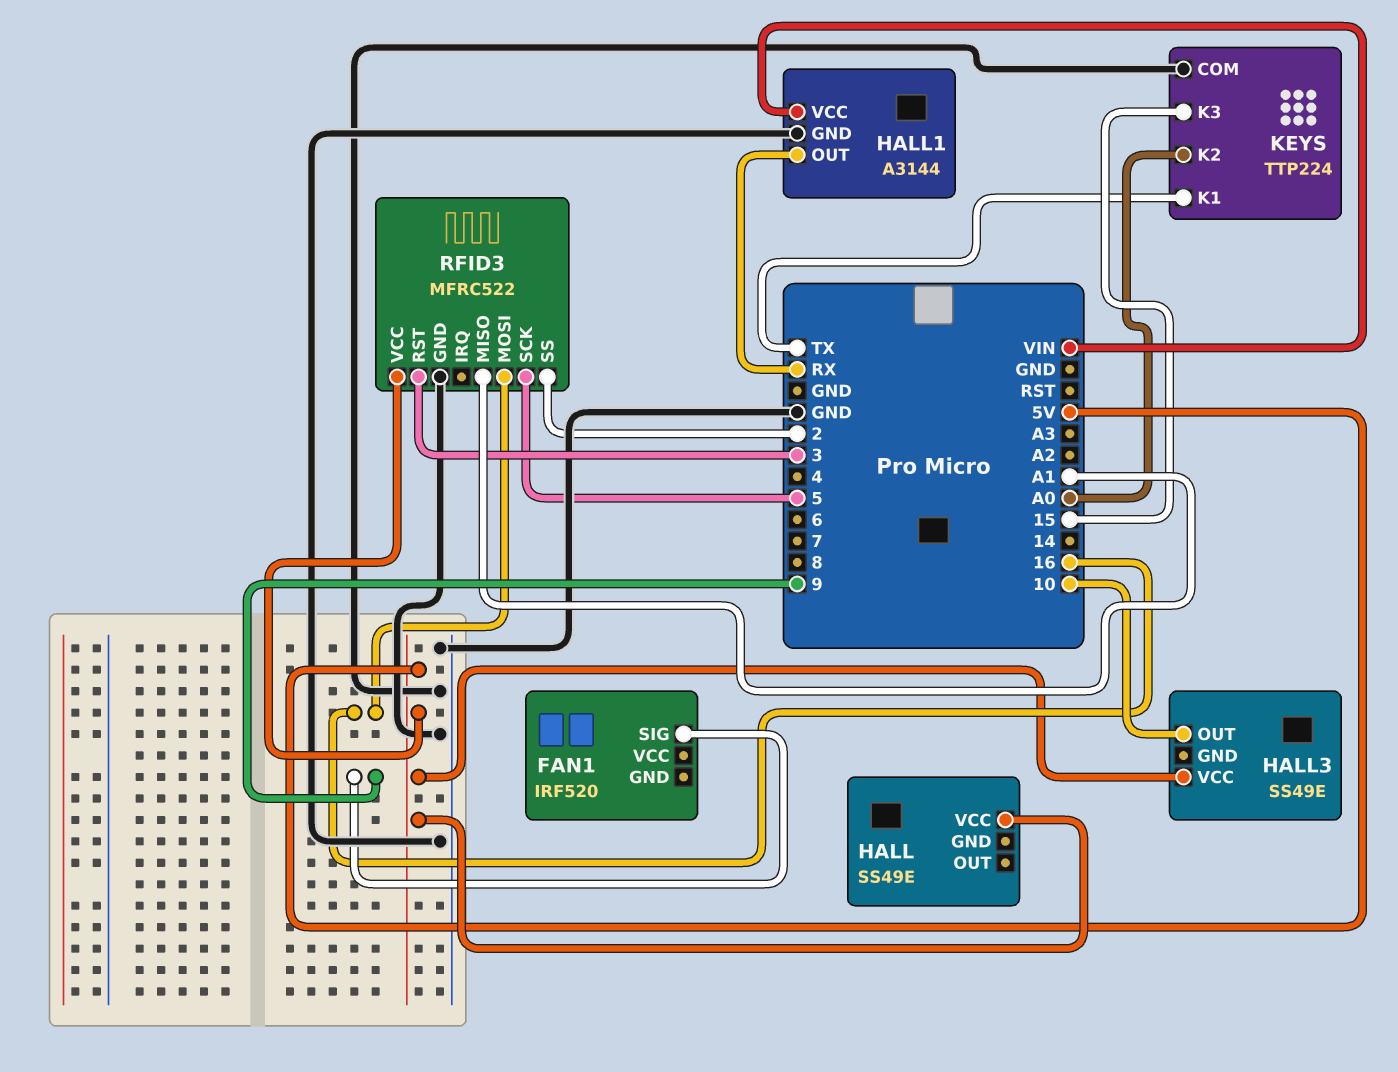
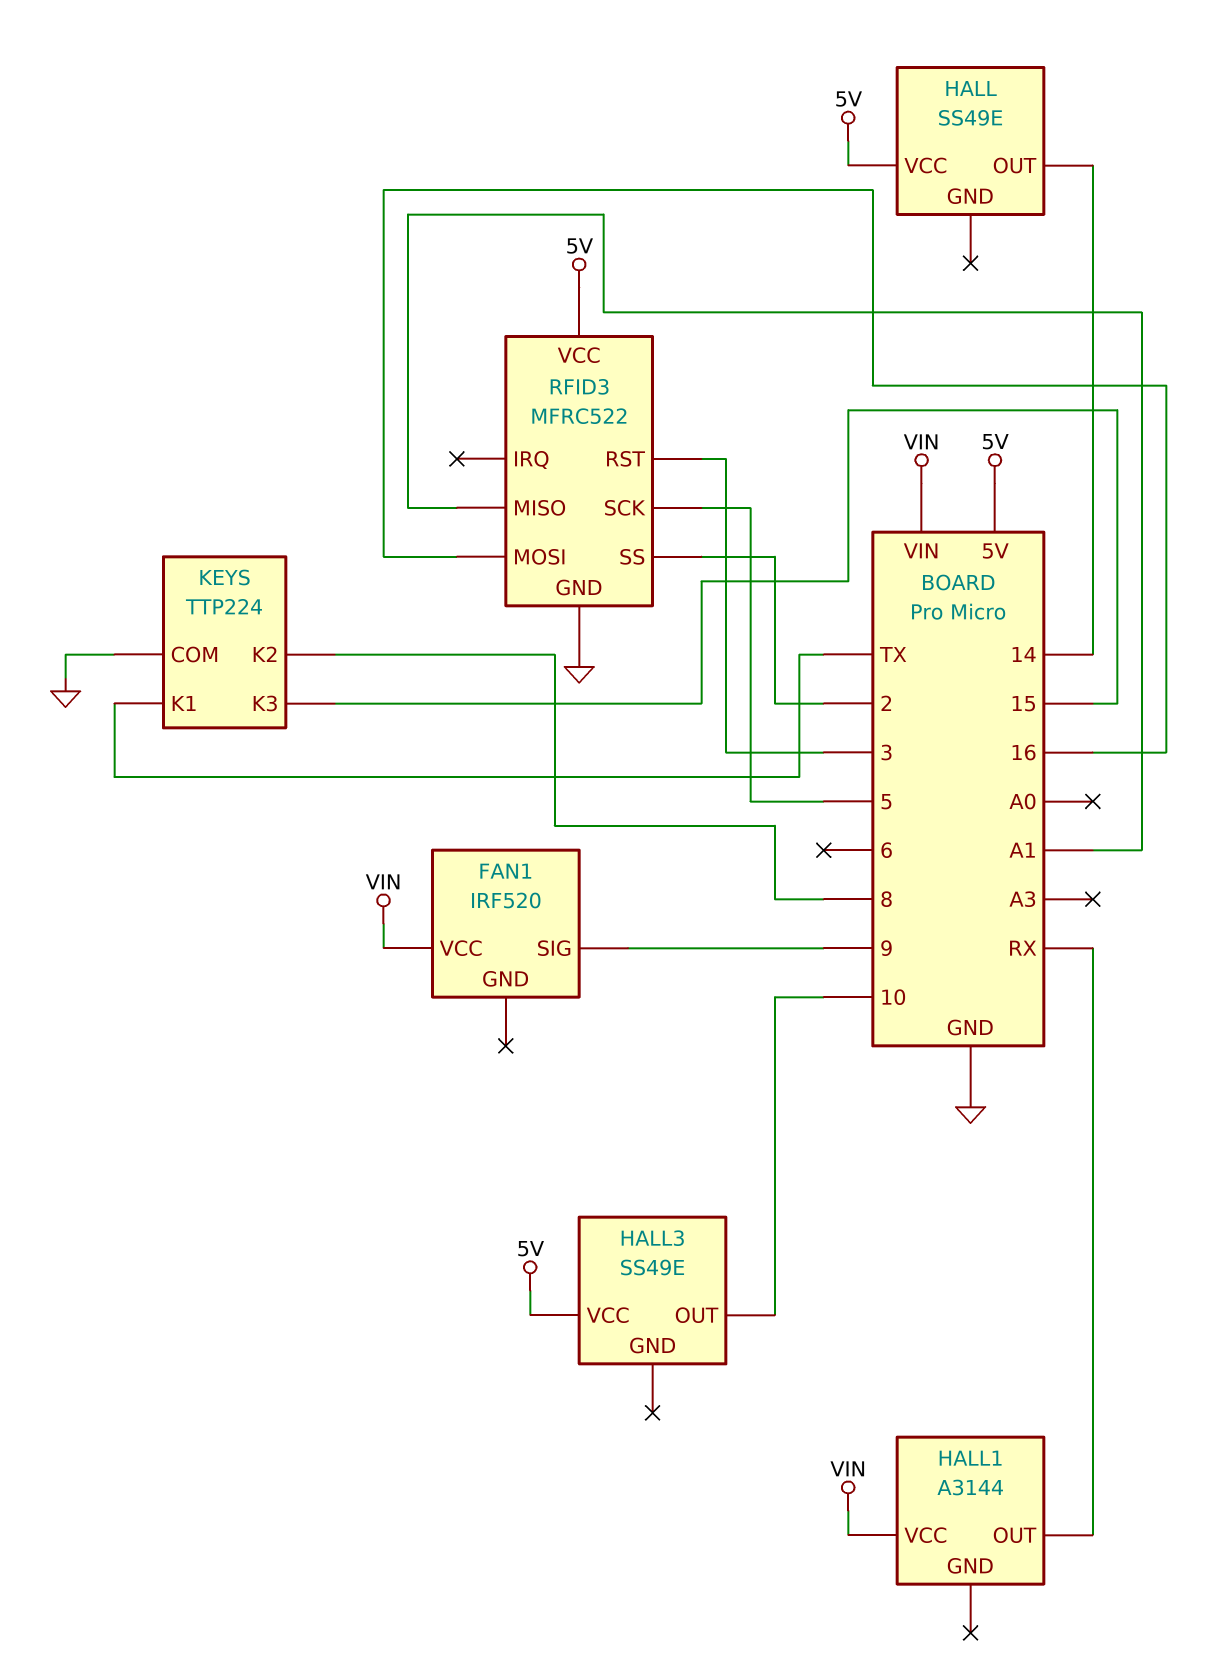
FAN1 pin VCC: none -> VIN
HALL pin OUT: none -> 14
HALL1 pin GND: GND -> none
KEYS pin K2: A0 -> 8

